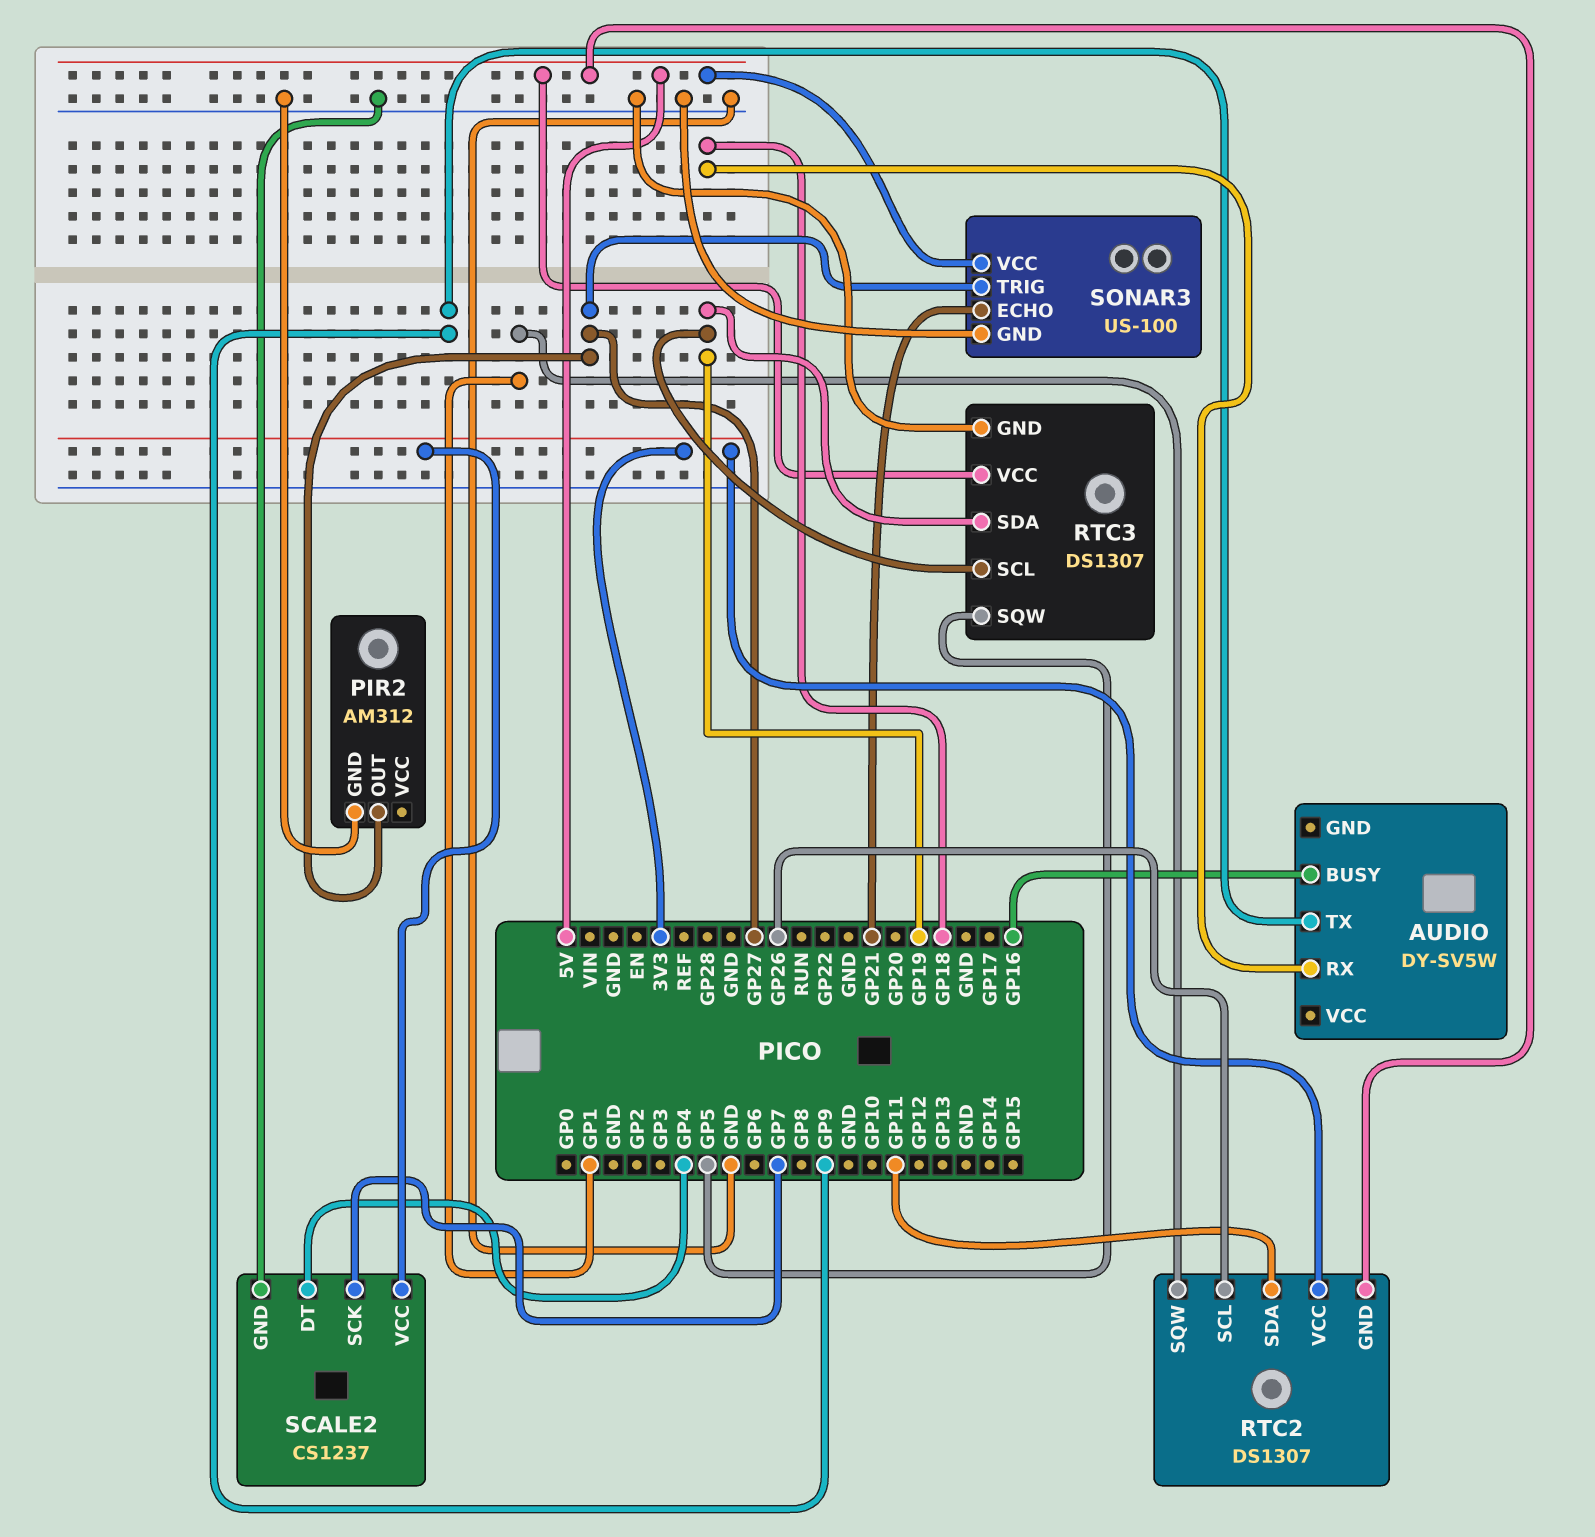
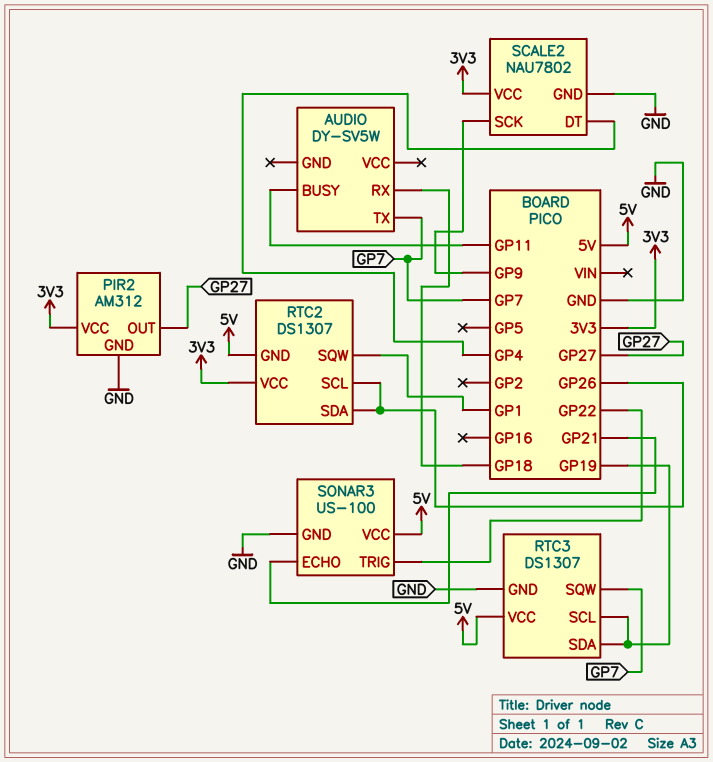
AUDIO pin BUSY: GP16 -> GP11
AUDIO pin TX: GP9 -> GP7
PIR2 pin VCC: none -> 3V3
RTC2 pin SDA: GP11 -> GP26
RTC3 pin SQW: GP5 -> GP7
SCALE2: CS1237 -> NAU7802
SCALE2 pin SCK: GP7 -> GP9
SONAR3 pin TRIG: GP27 -> GP22

